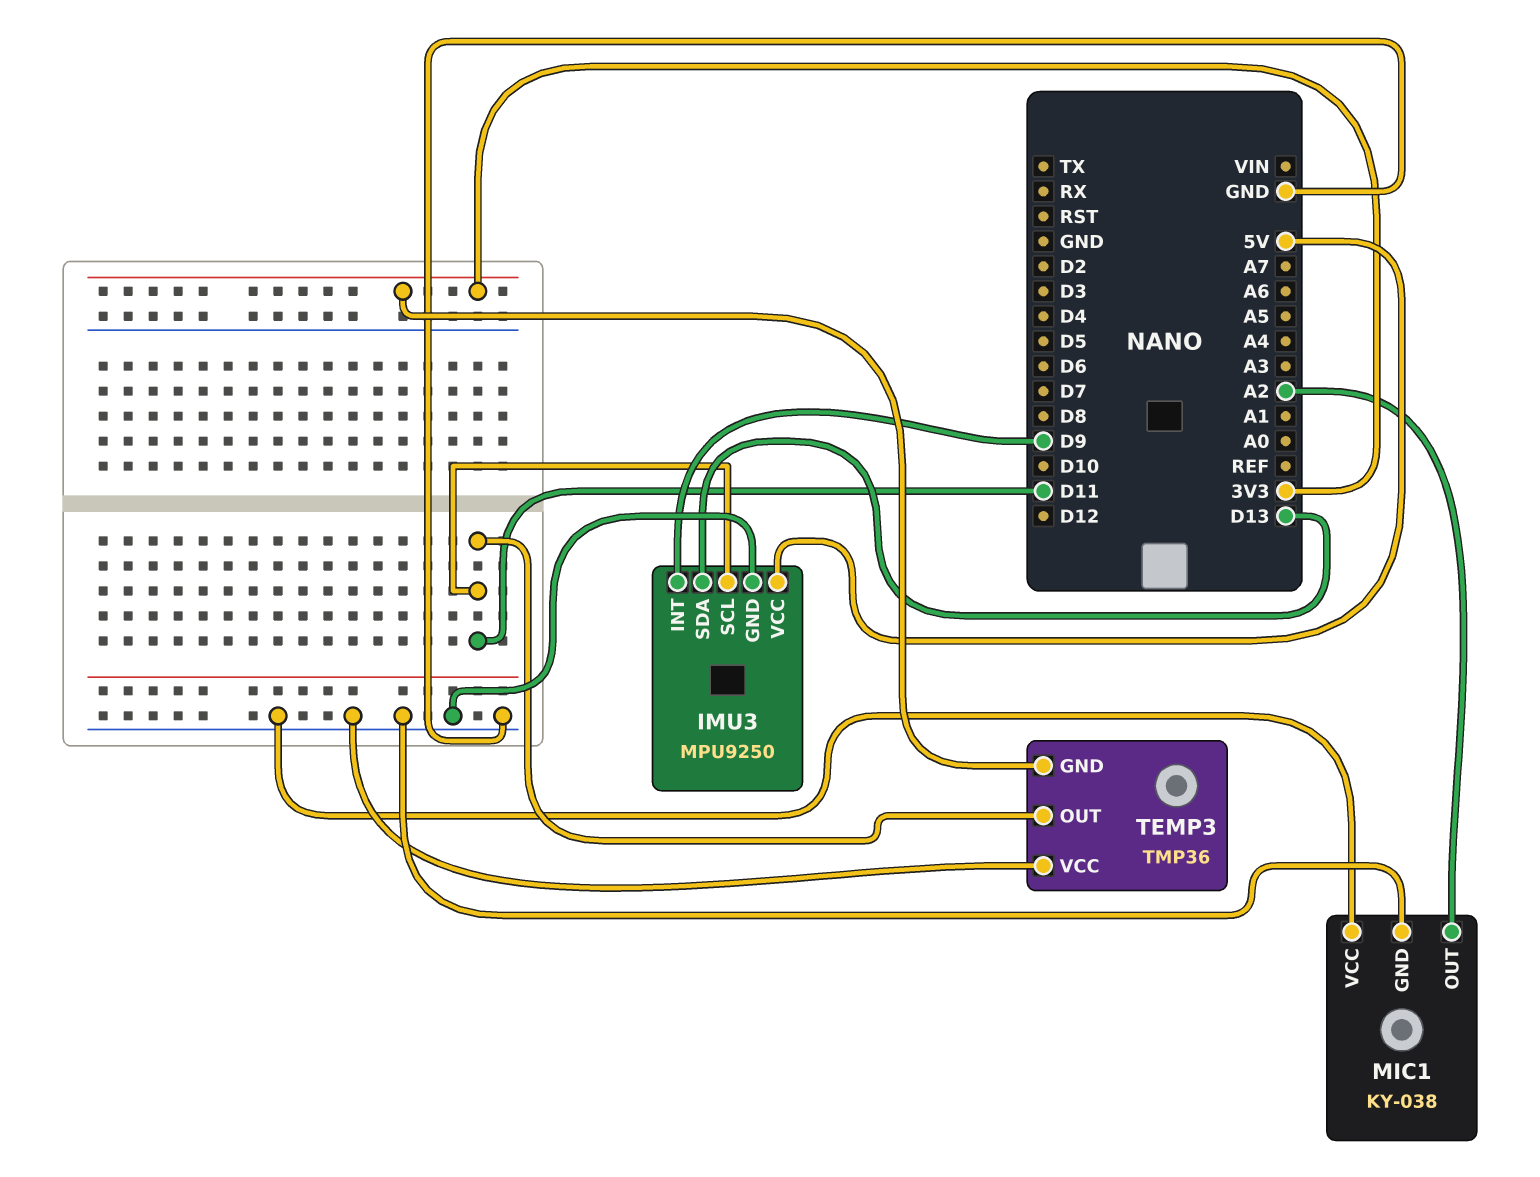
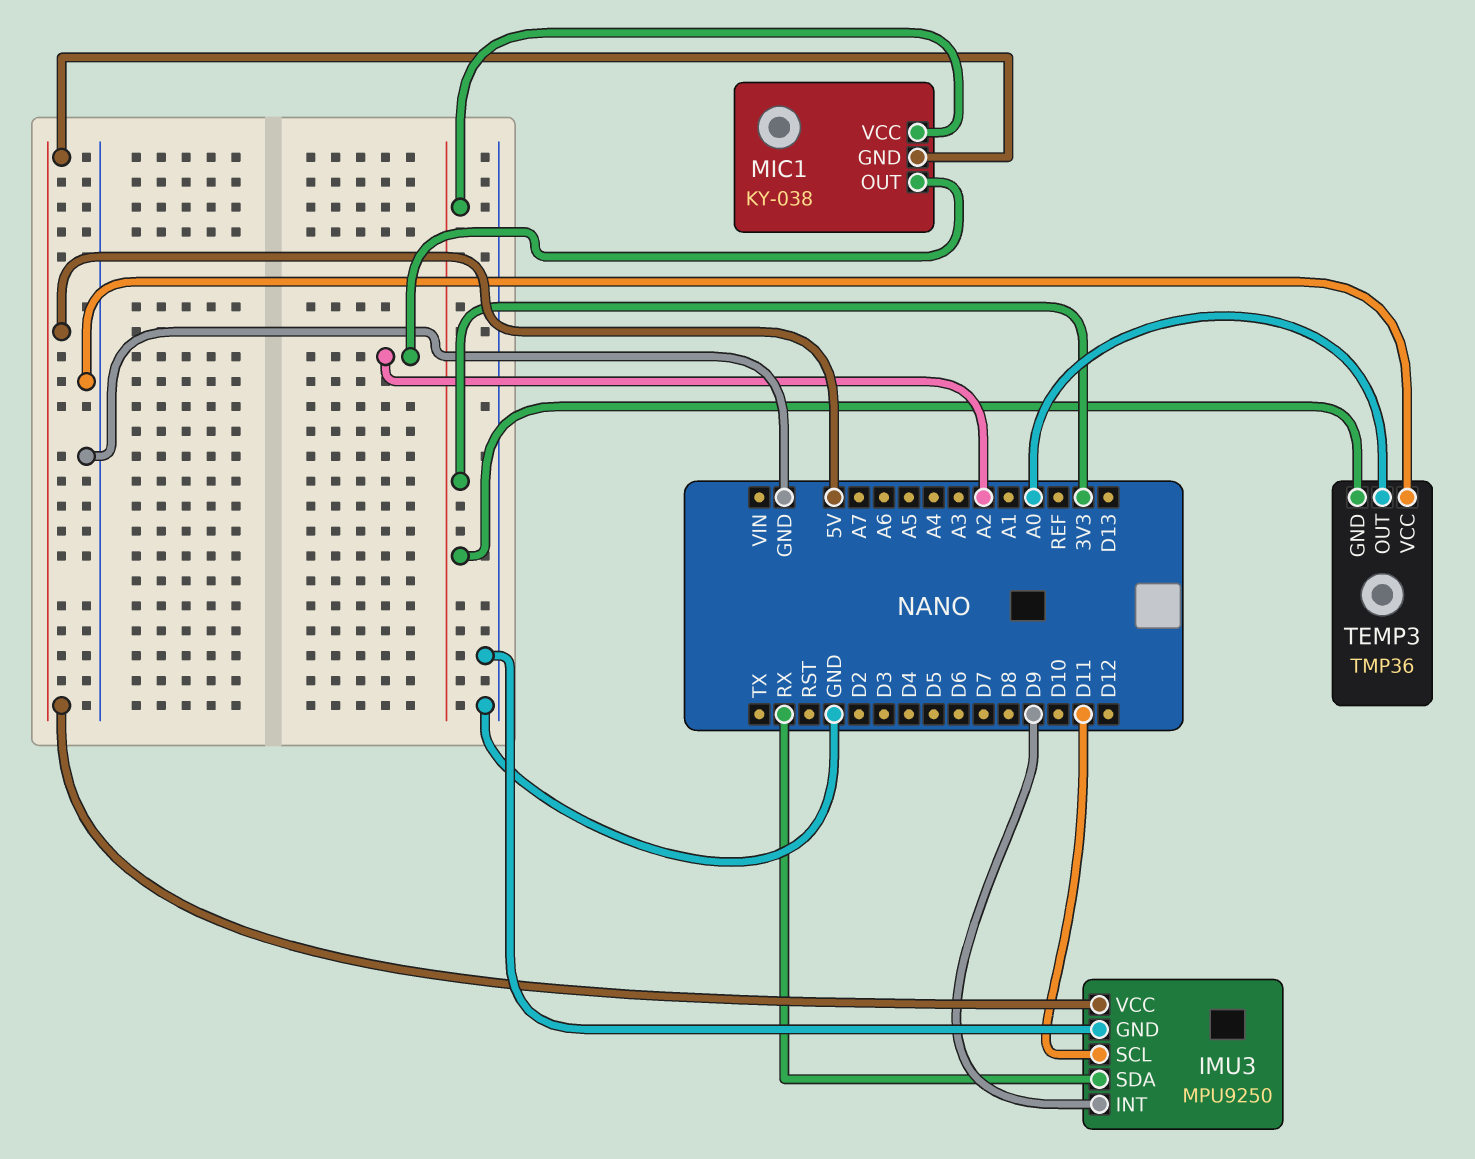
IMU3 pin SDA: D13 -> RX
MIC1 pin GND: GND -> 5V
MIC1 pin VCC: GND -> 3V3
TEMP3 pin OUT: D11 -> A0

